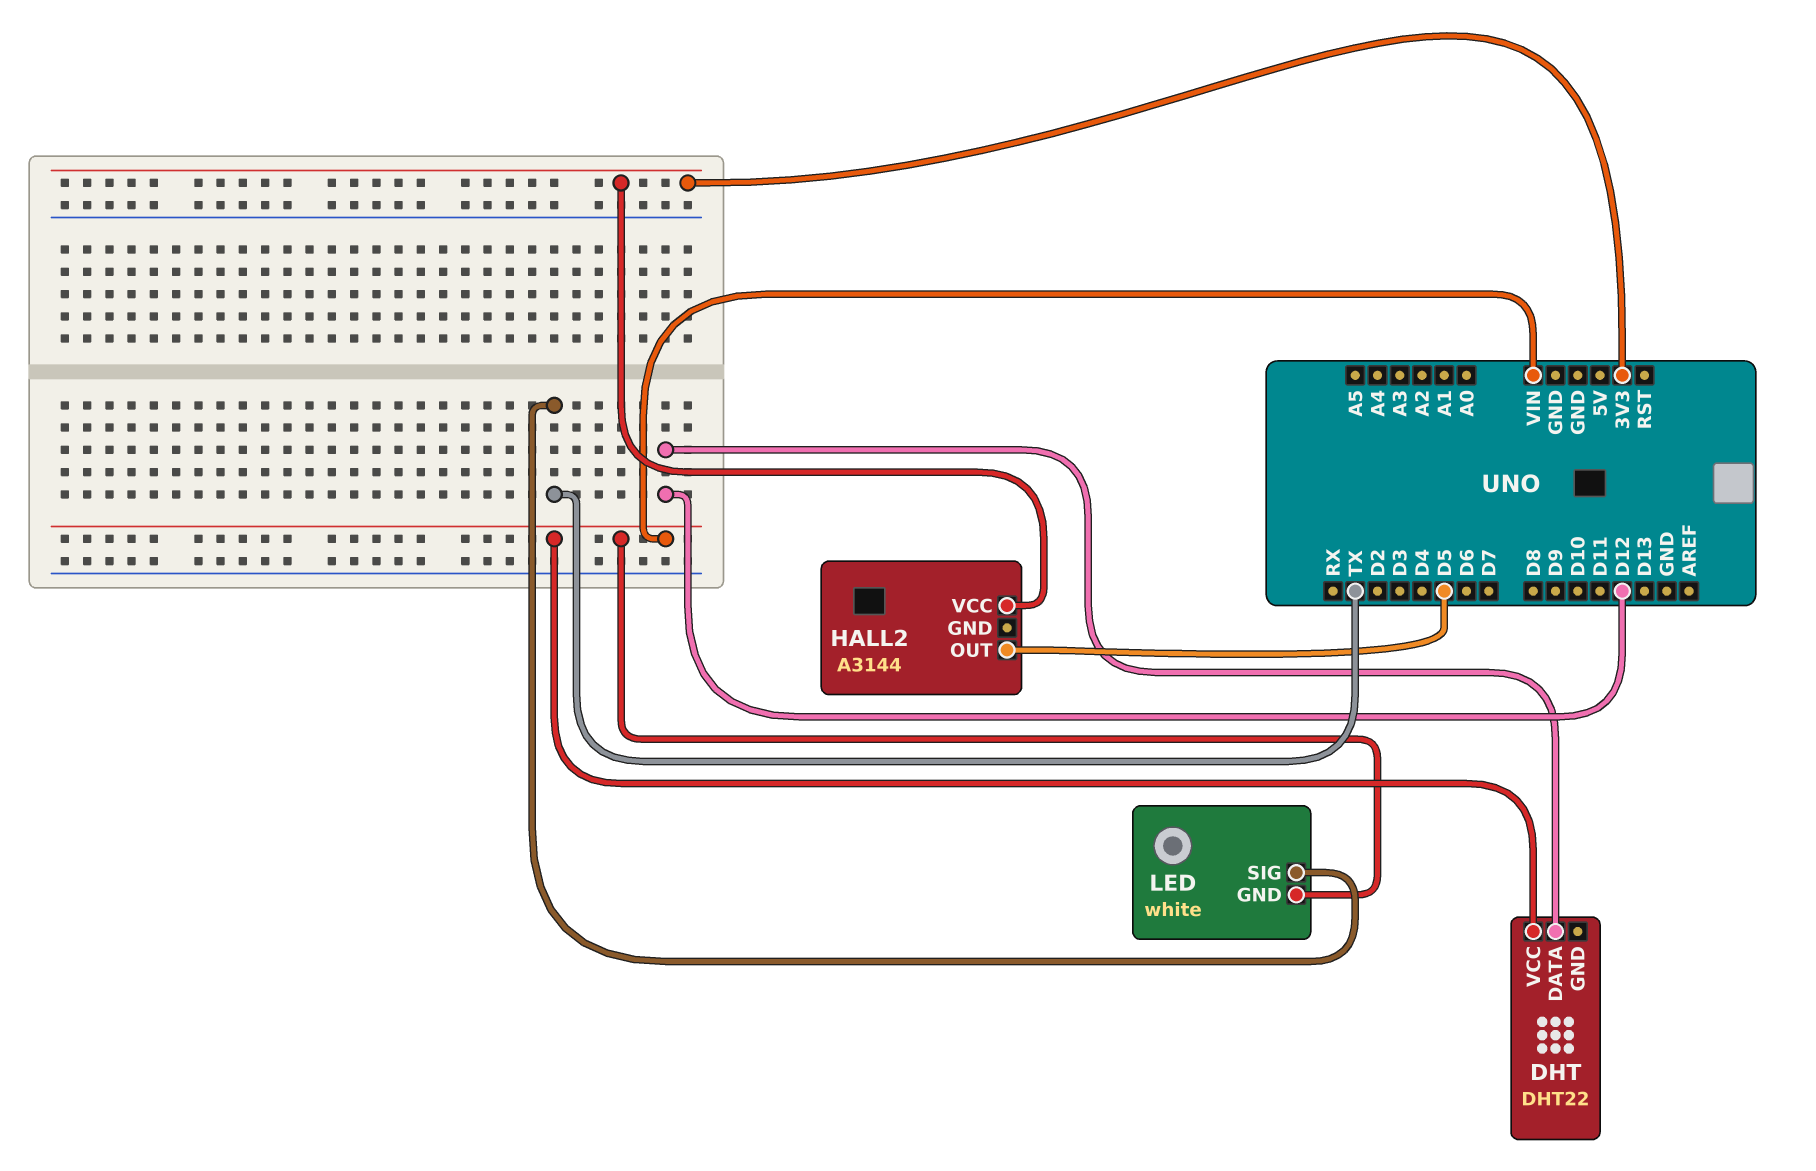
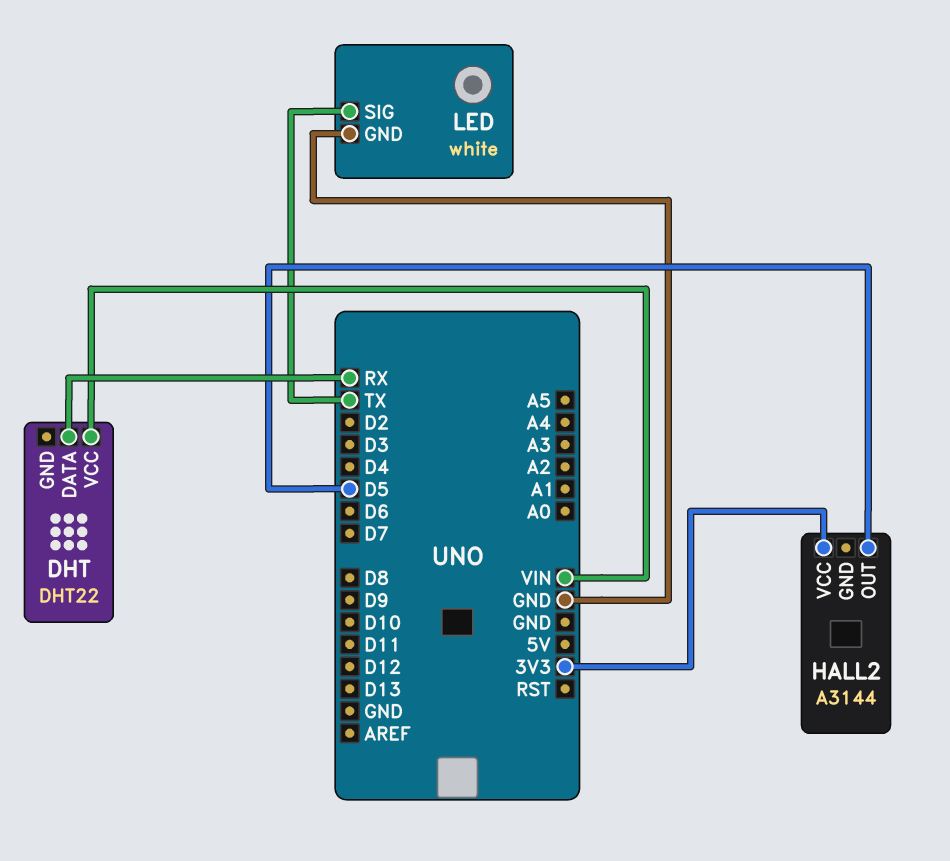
DHT pin DATA: D12 -> RX
LED pin GND: VIN -> GND

